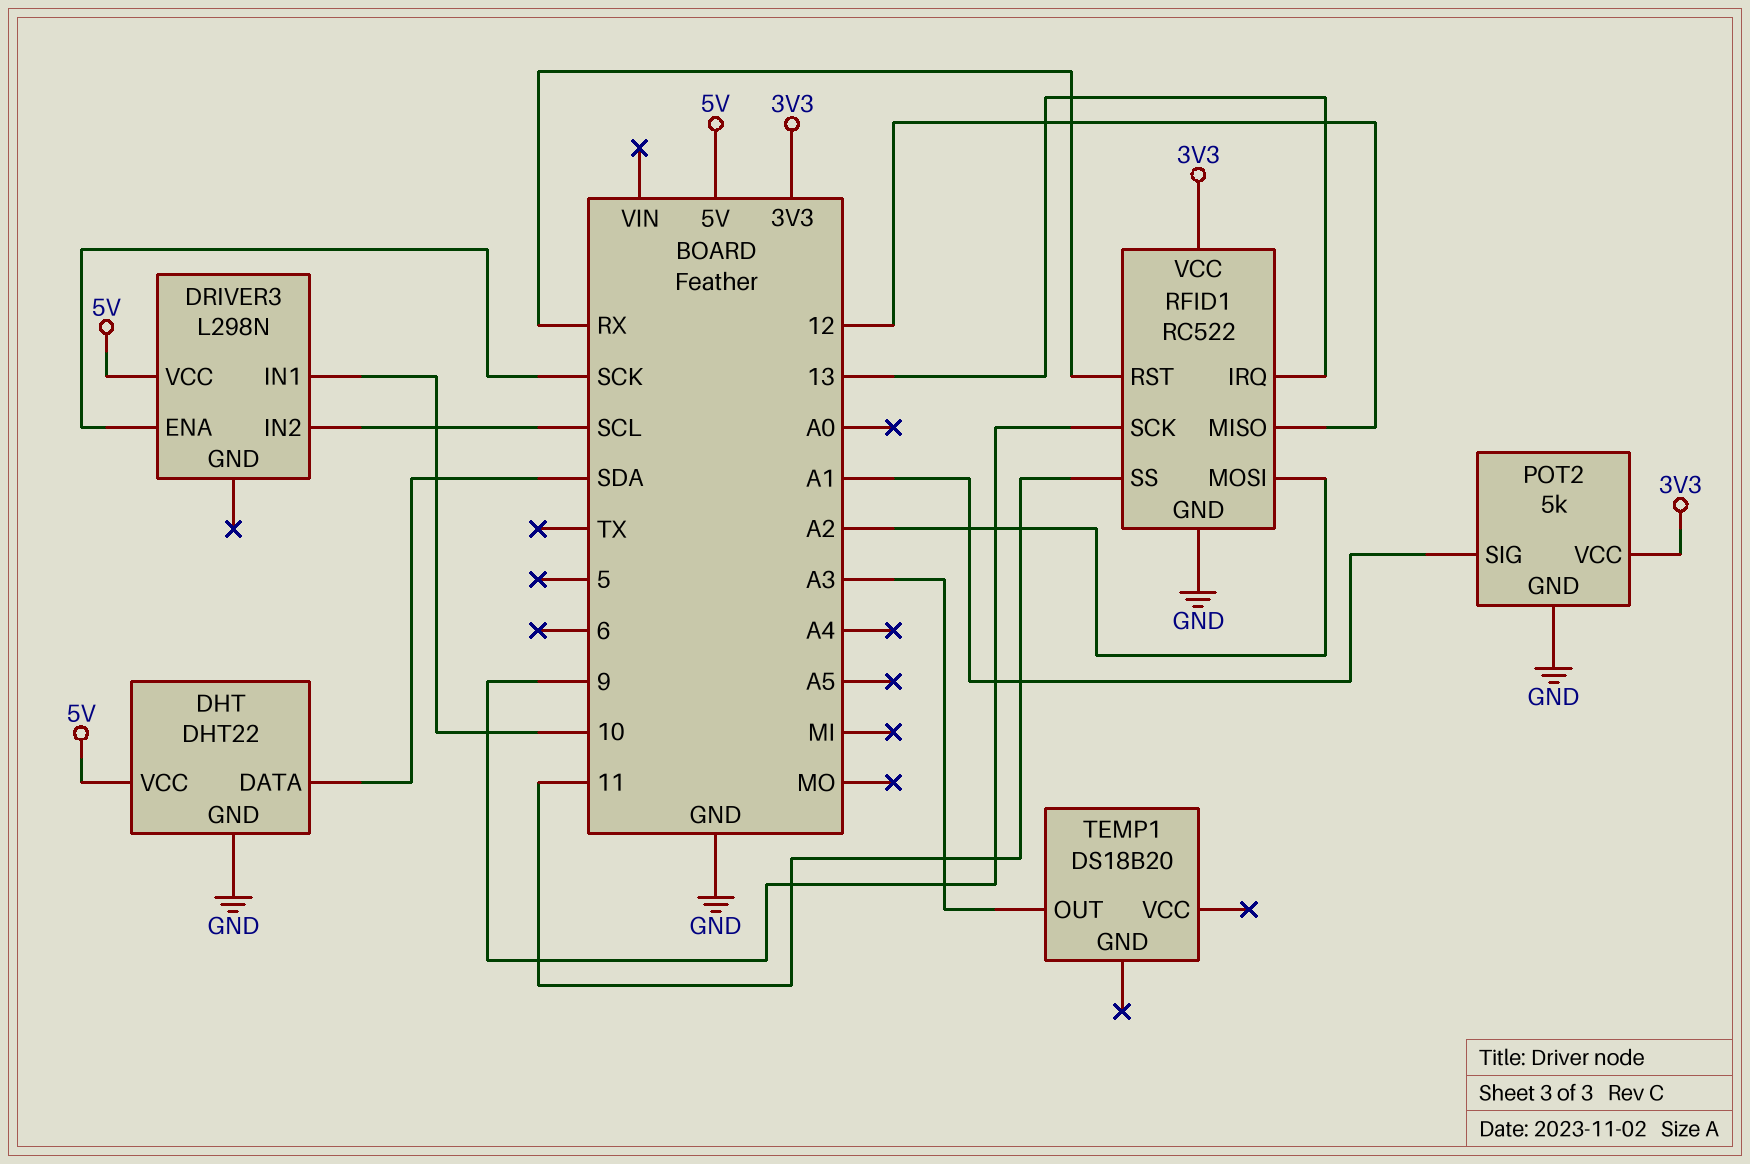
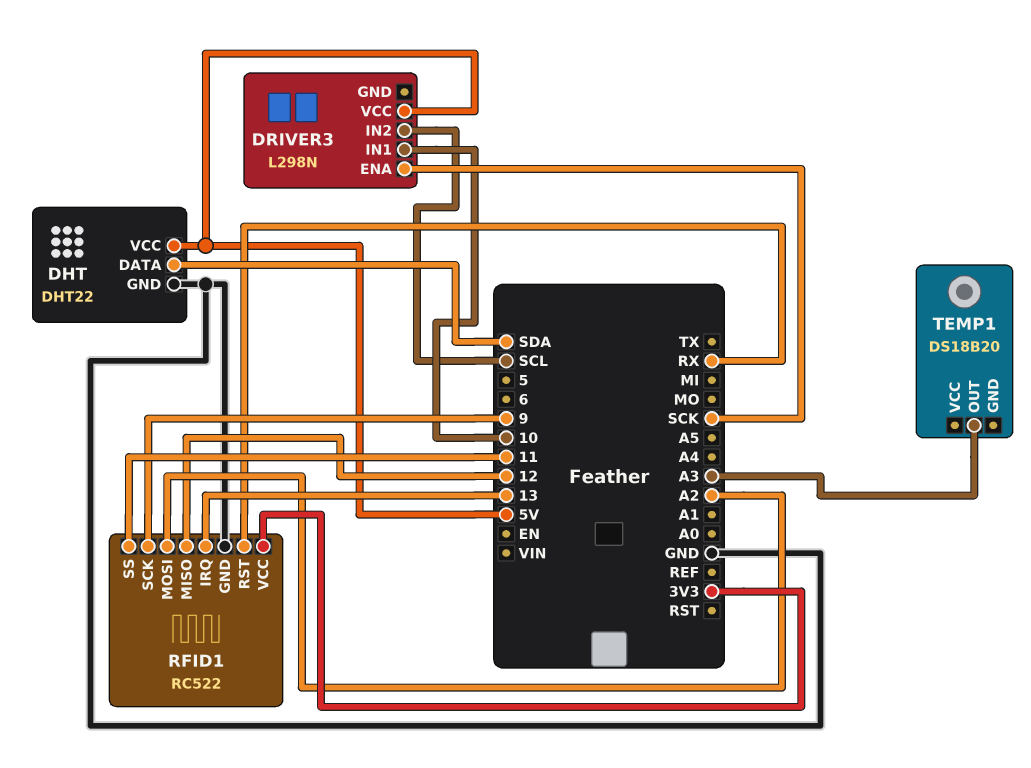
POT2: 5k -> none
POT2 pin GND: GND -> none
POT2 pin SIG: A1 -> none
POT2 pin VCC: 3V3 -> none

